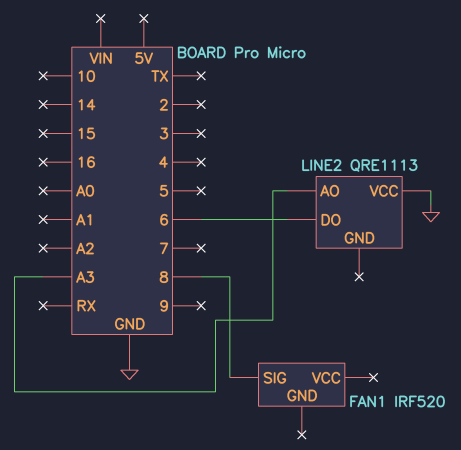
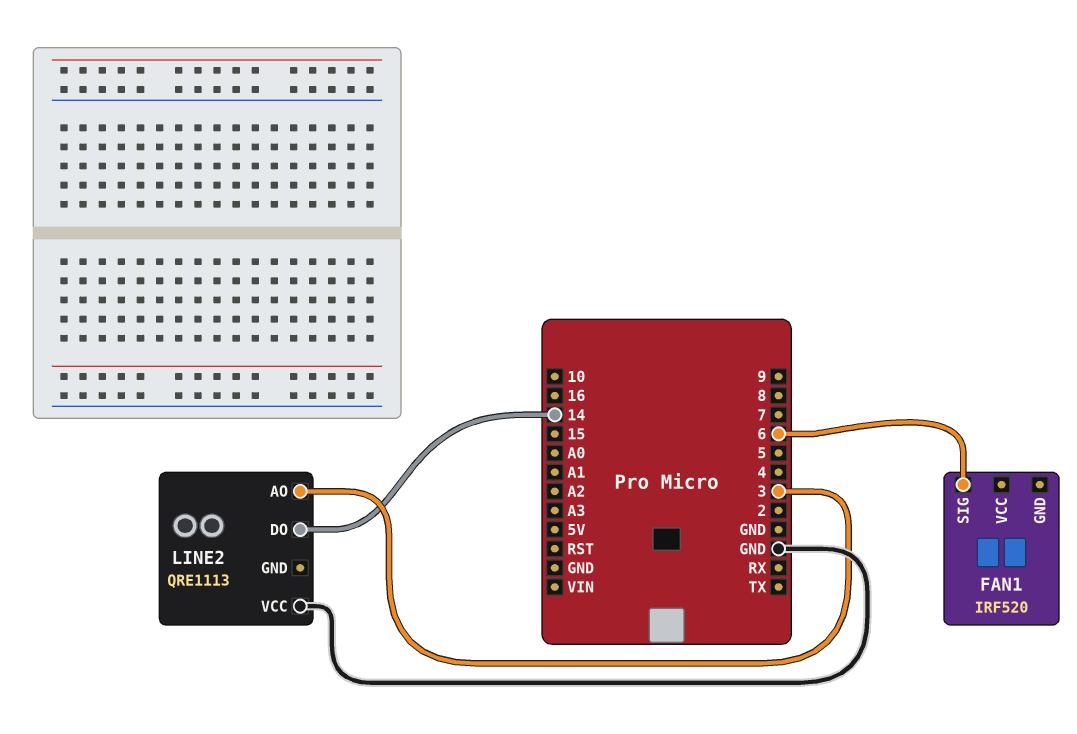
FAN1 pin SIG: 8 -> 6
LINE2 pin AO: A3 -> 3
LINE2 pin DO: 6 -> 14

